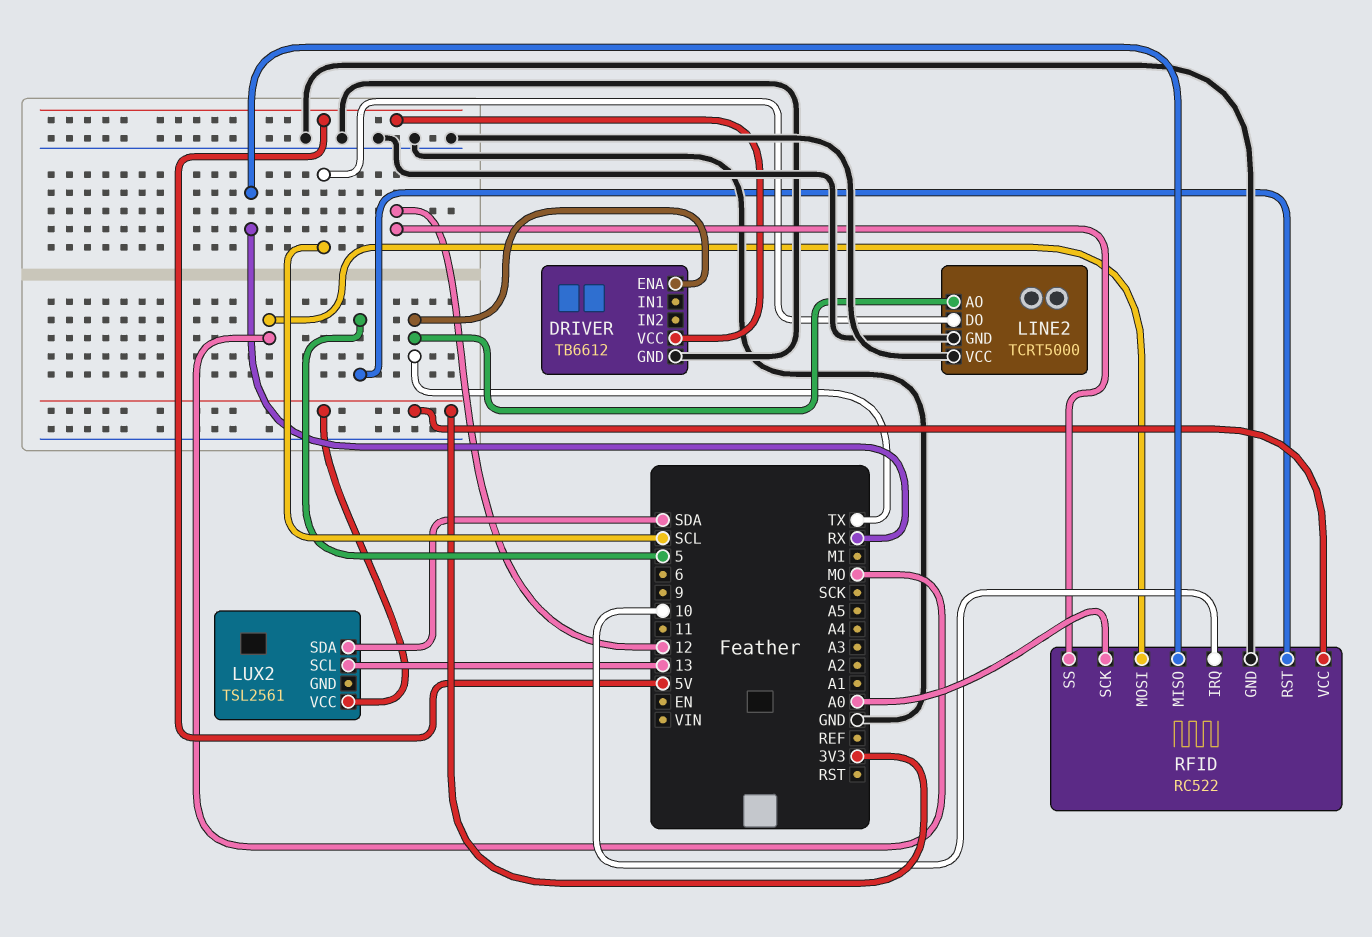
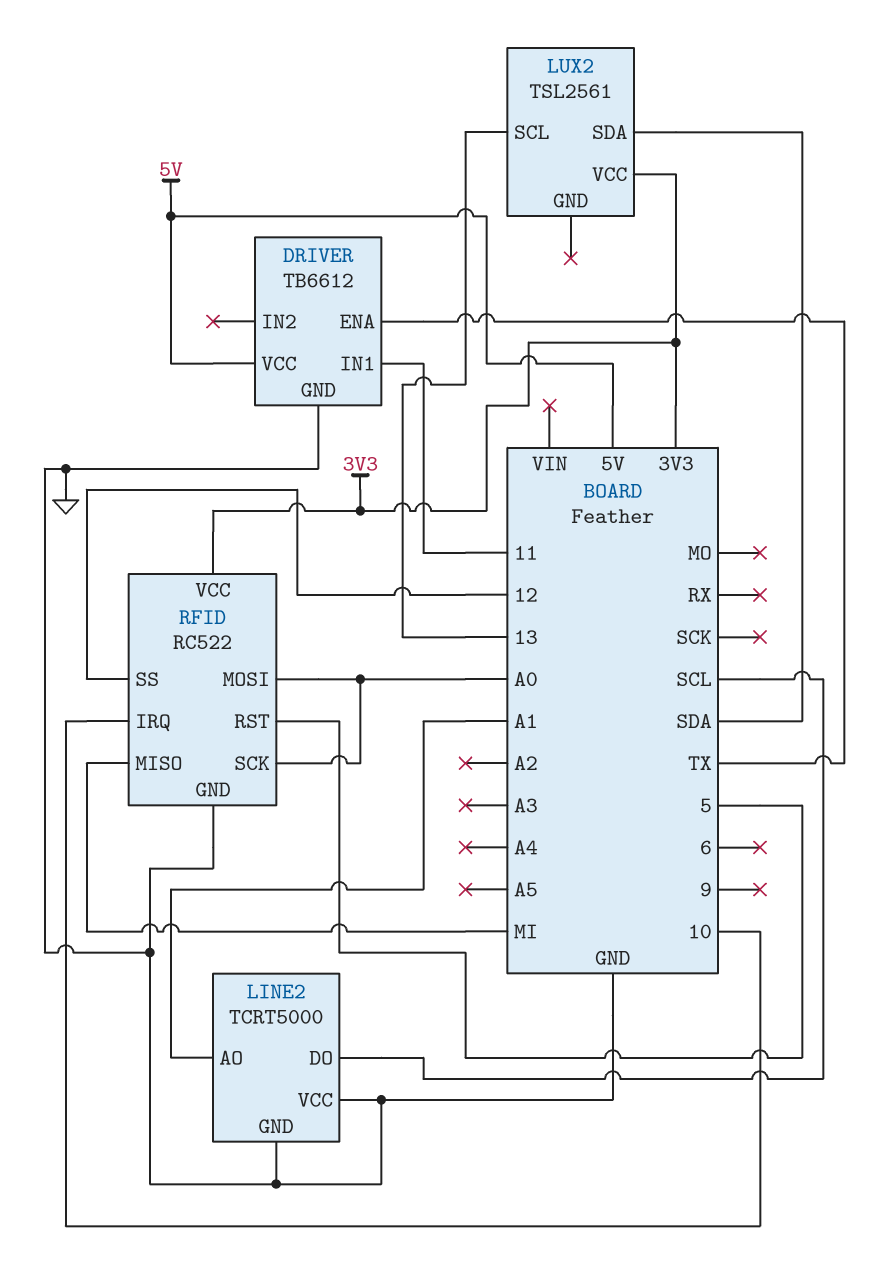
DRIVER pin IN1: none -> 11
LINE2 pin AO: TX -> A1
RFID pin MISO: RX -> MI
RFID pin MOSI: MO -> A0

